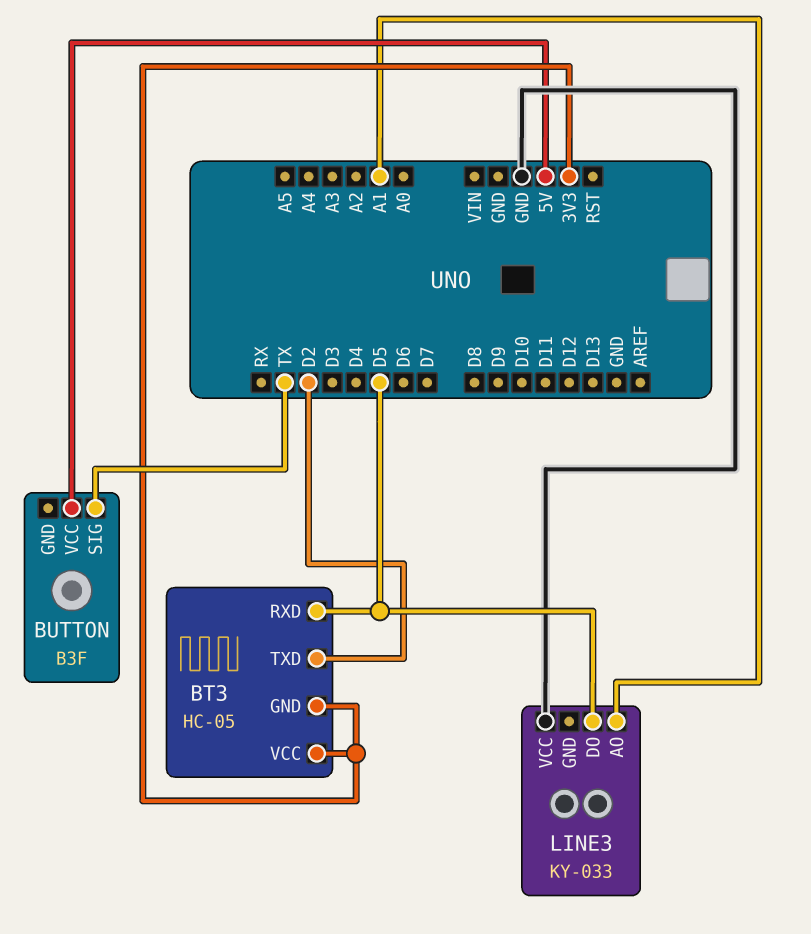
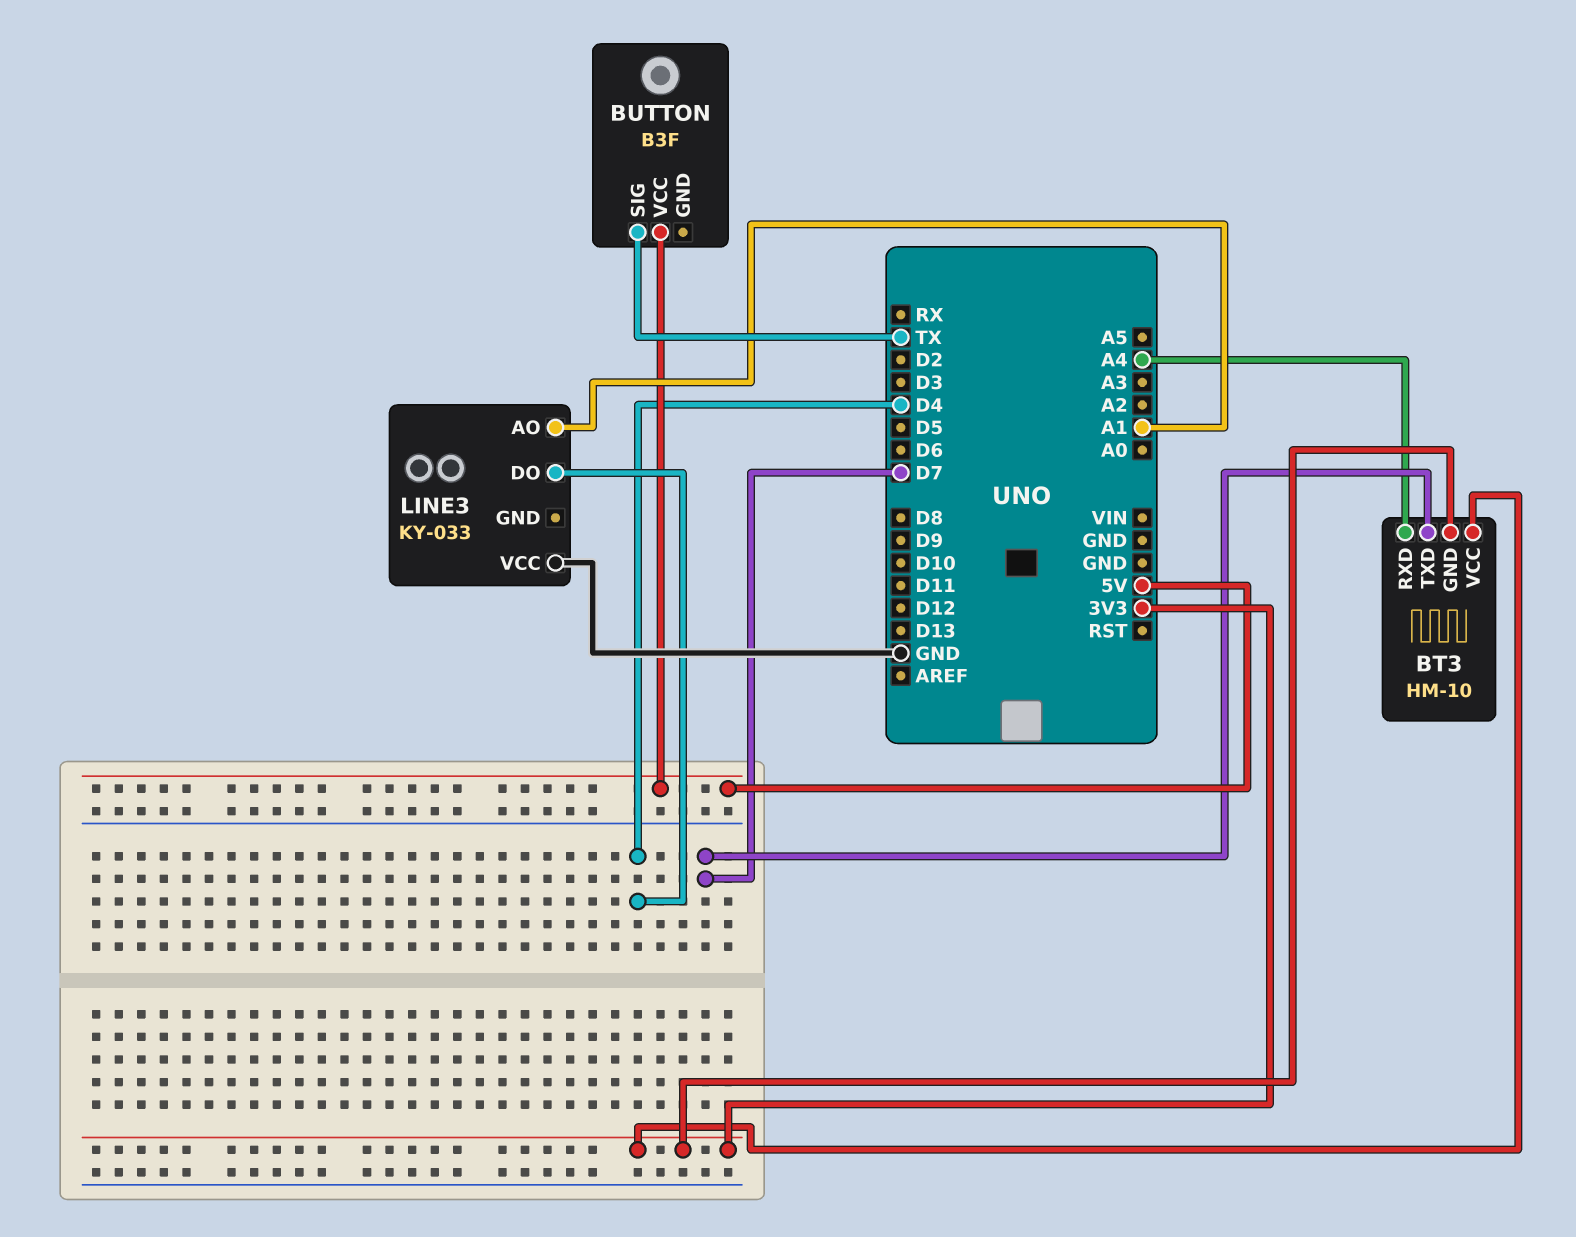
BT3: HC-05 -> HM-10
BT3 pin RXD: D5 -> A4
BT3 pin TXD: D2 -> D7
LINE3 pin DO: D5 -> D4

